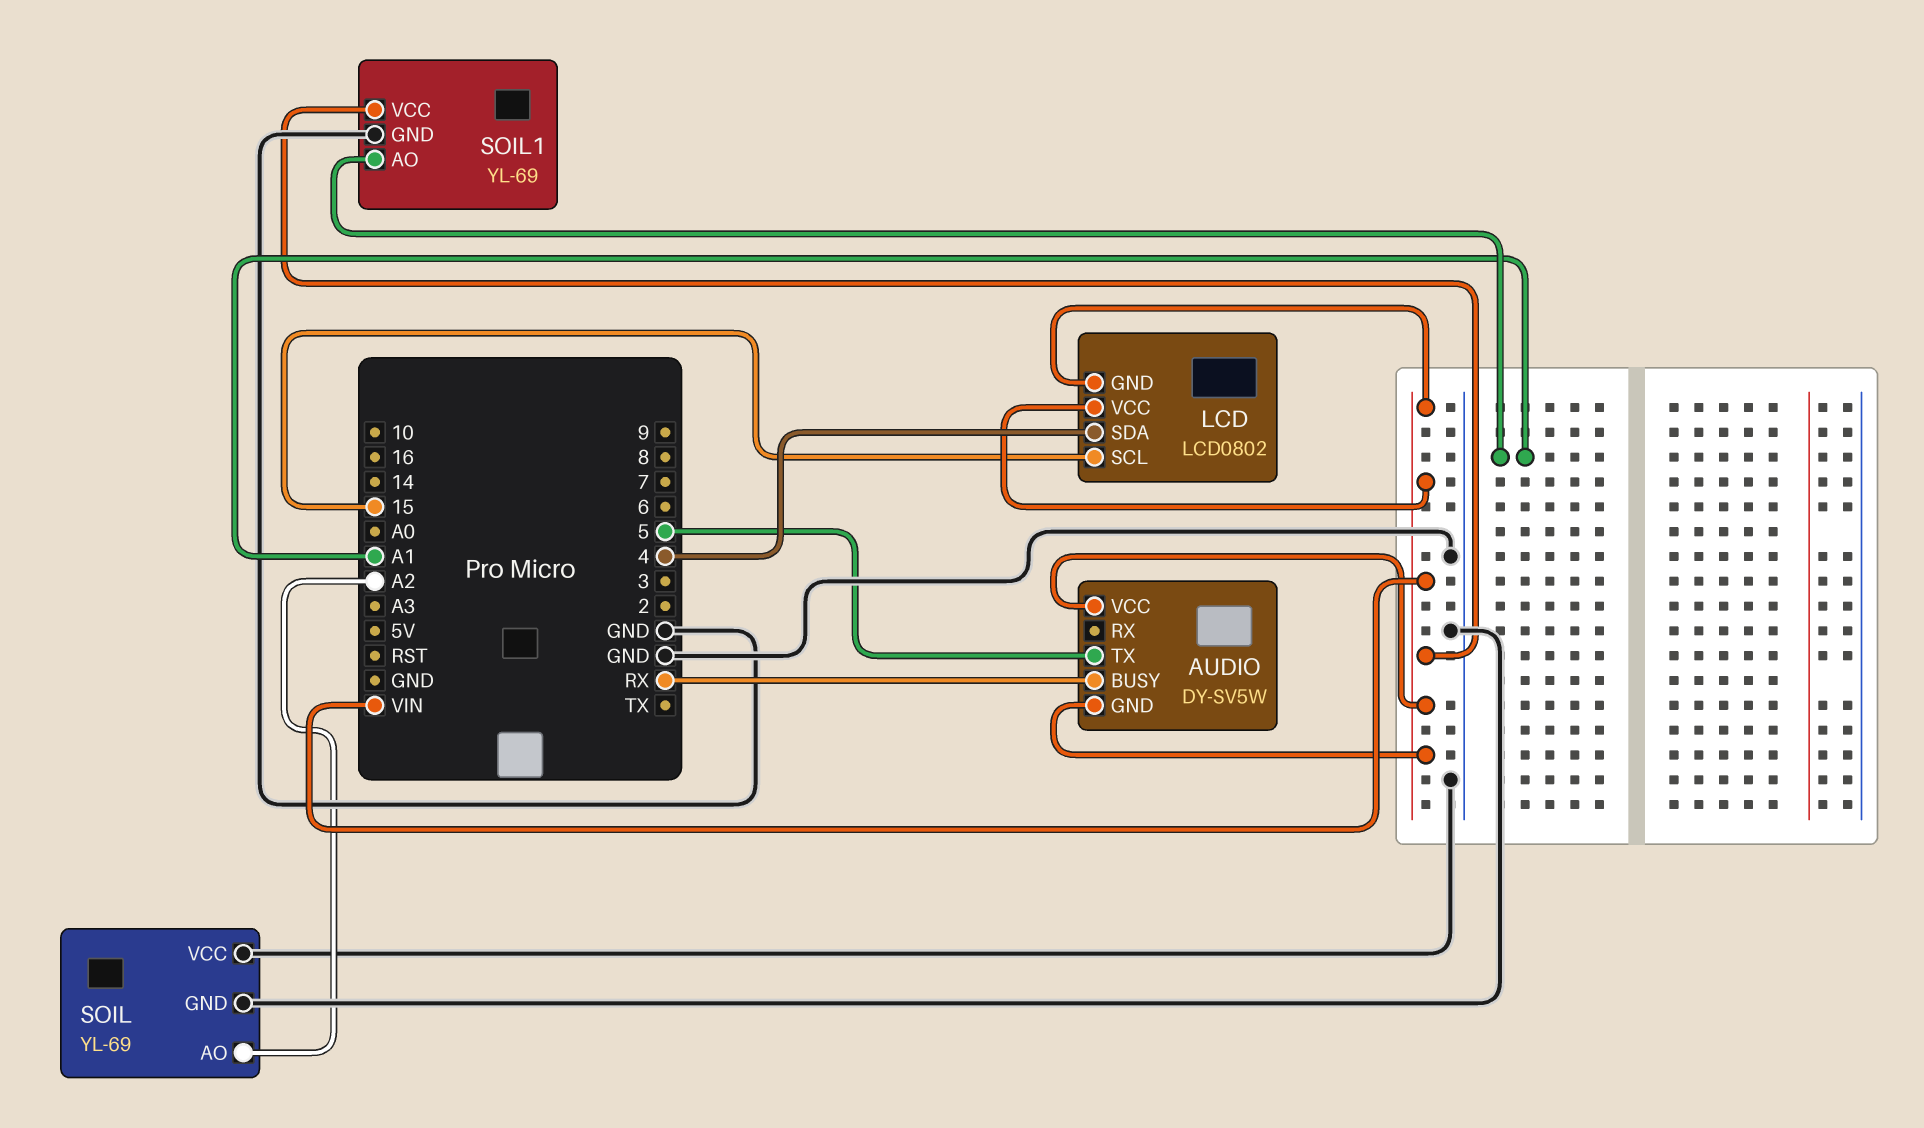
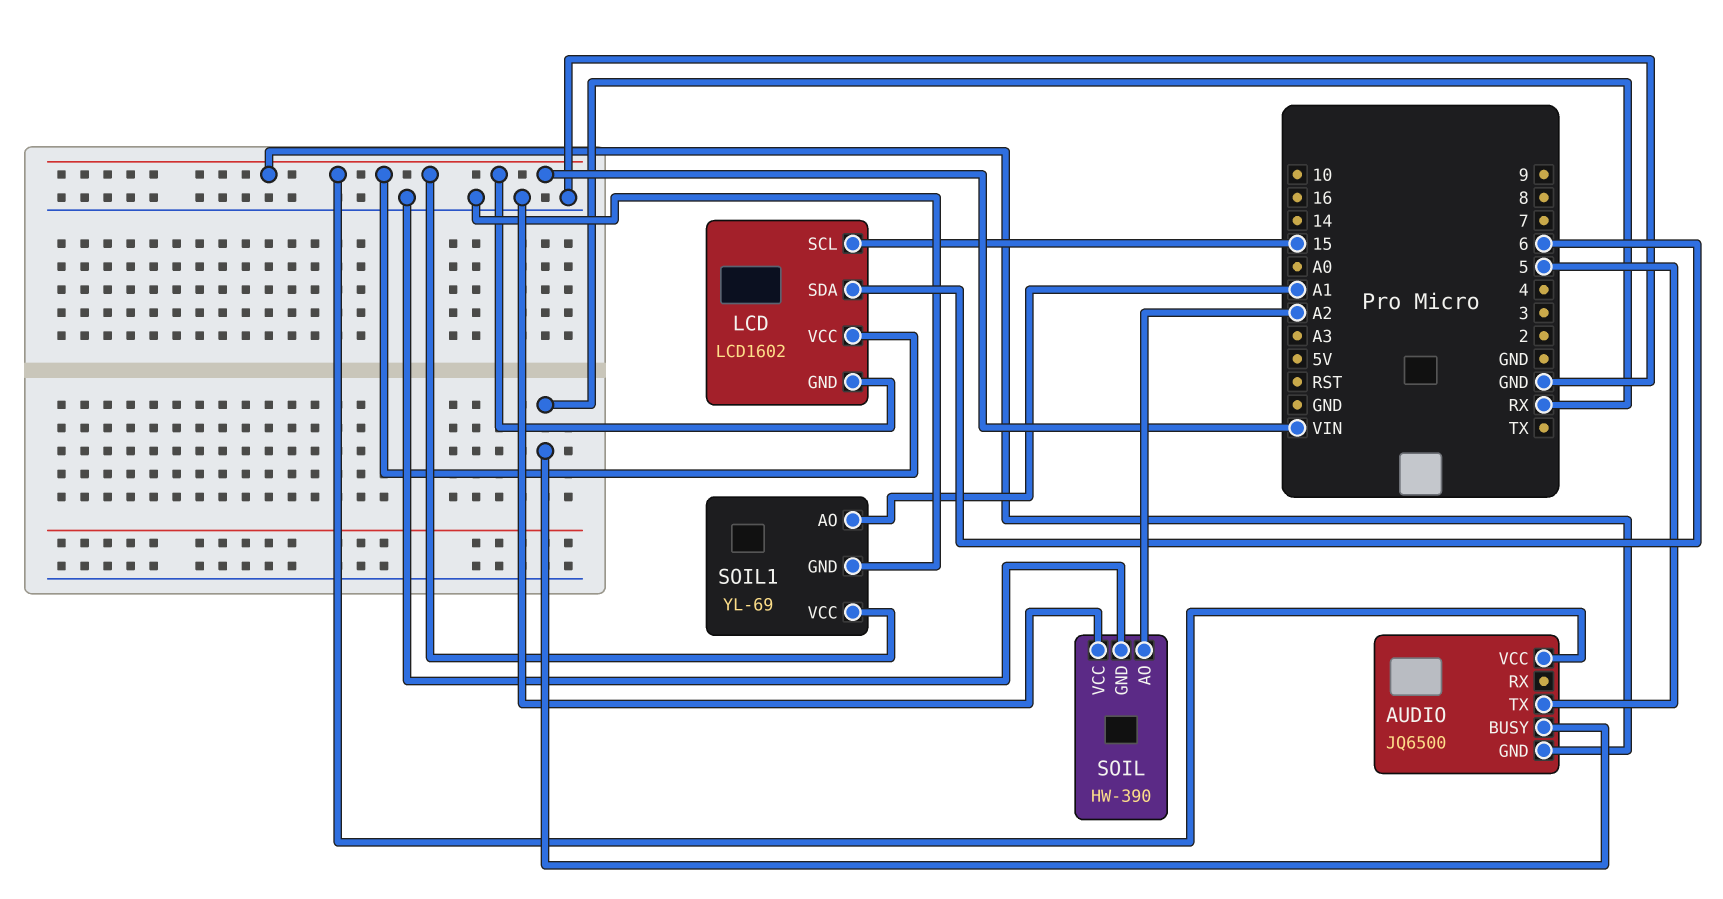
AUDIO: DY-SV5W -> JQ6500
LCD: LCD0802 -> LCD1602
LCD pin SDA: 4 -> 6
SOIL: YL-69 -> HW-390

